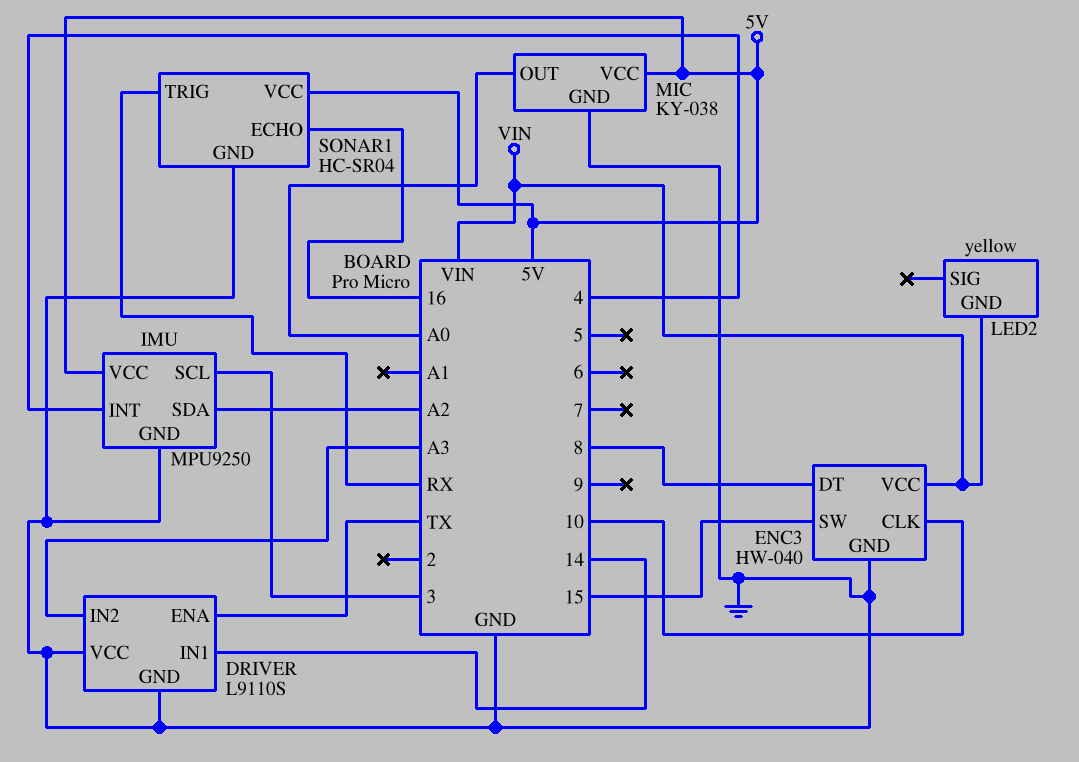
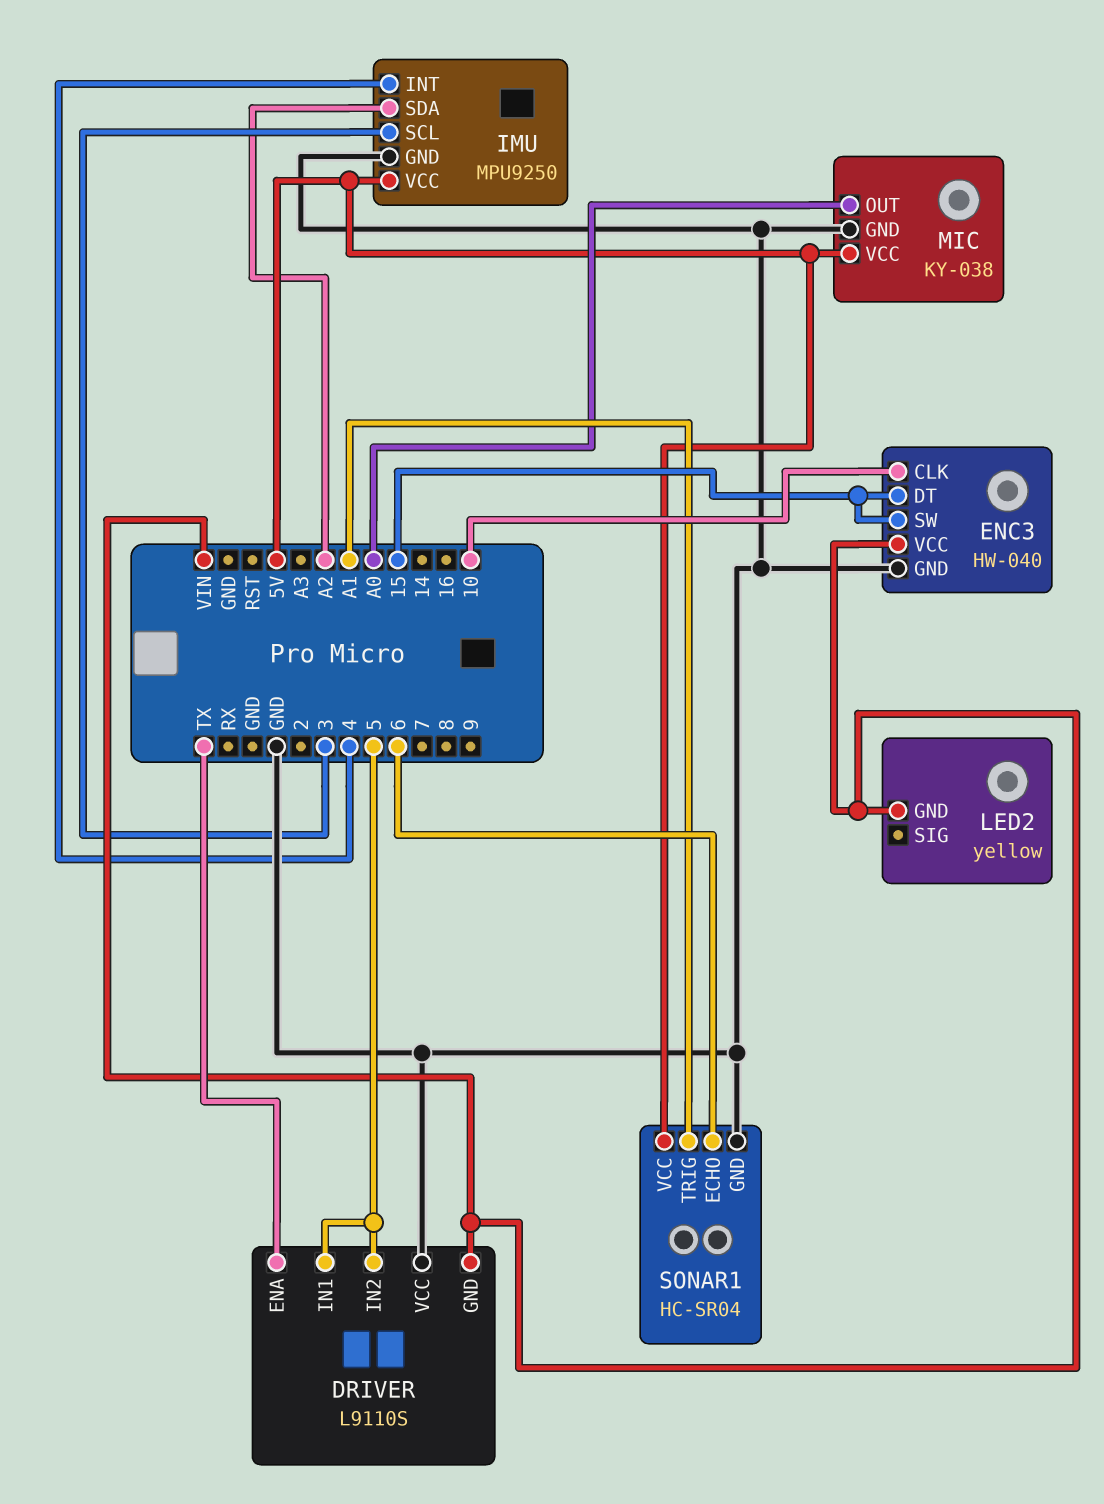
DRIVER pin GND: GND -> VIN
DRIVER pin IN1: 14 -> 5
DRIVER pin IN2: A3 -> 5
ENC3 pin DT: 8 -> 15
SONAR1 pin ECHO: 16 -> 6
SONAR1 pin TRIG: RX -> A1

